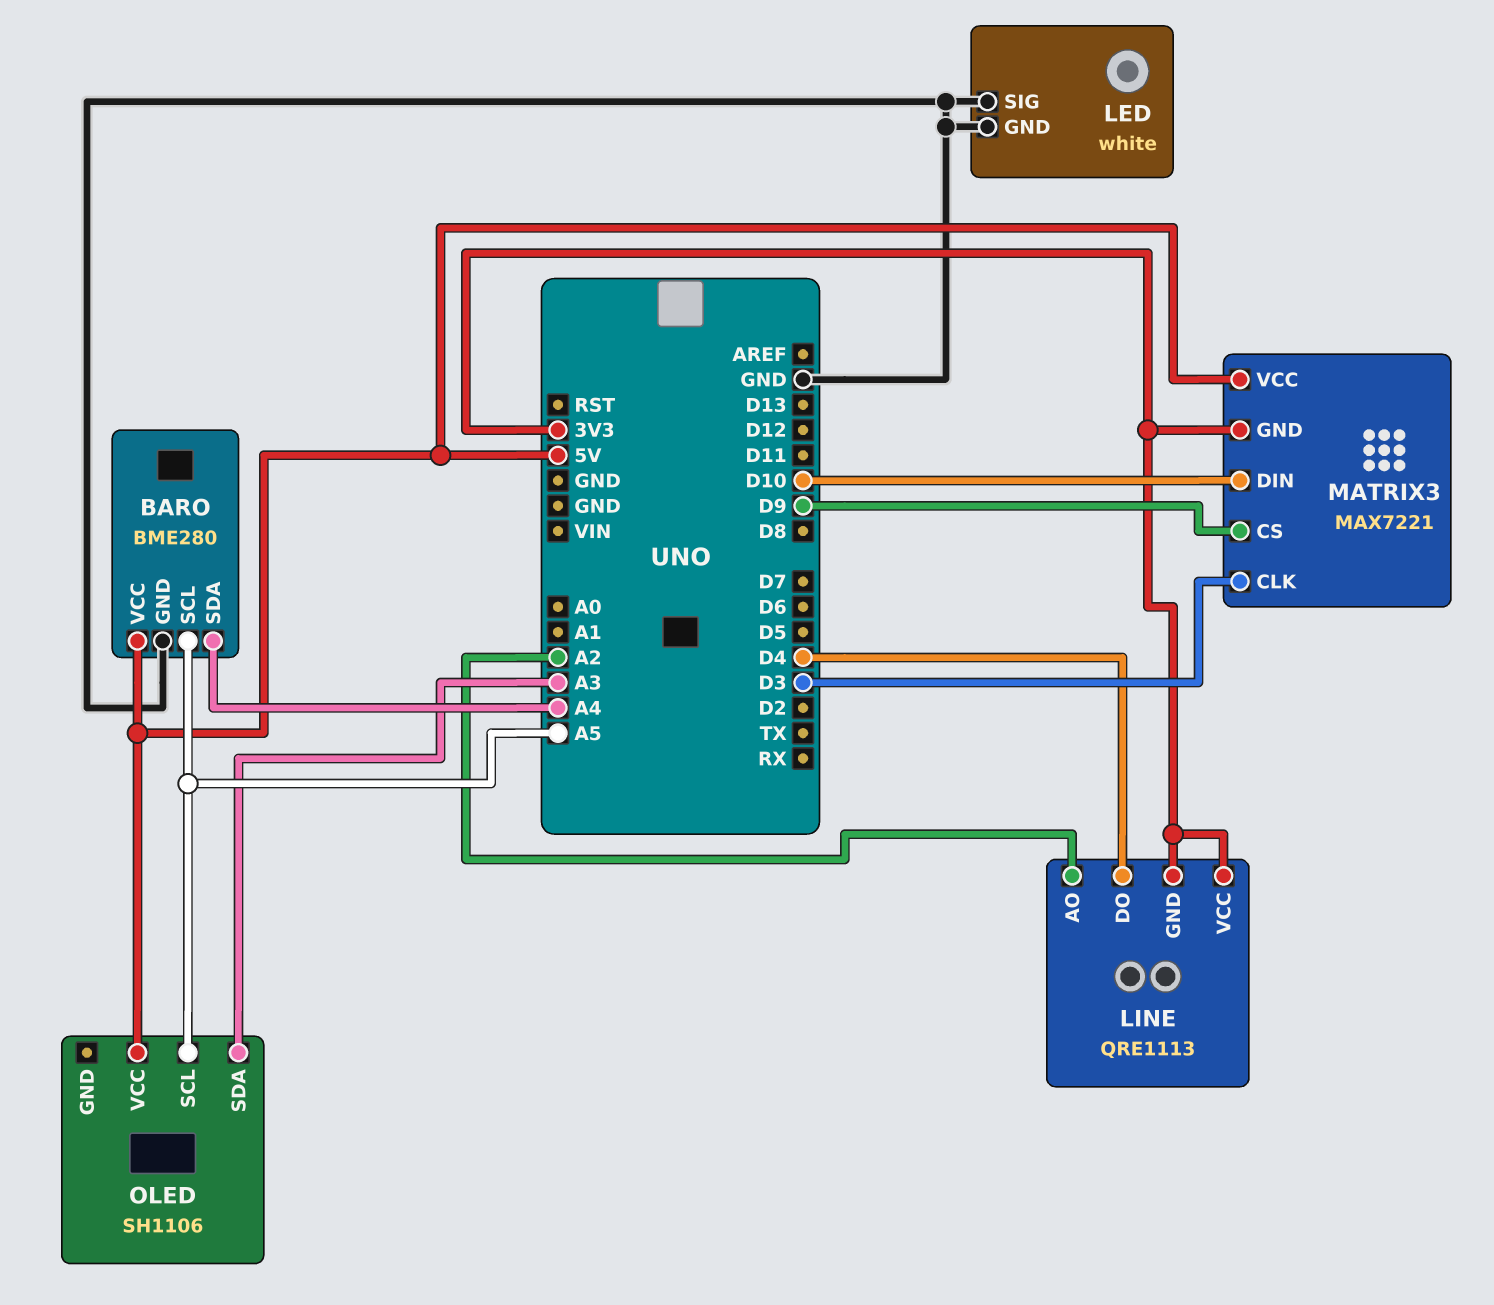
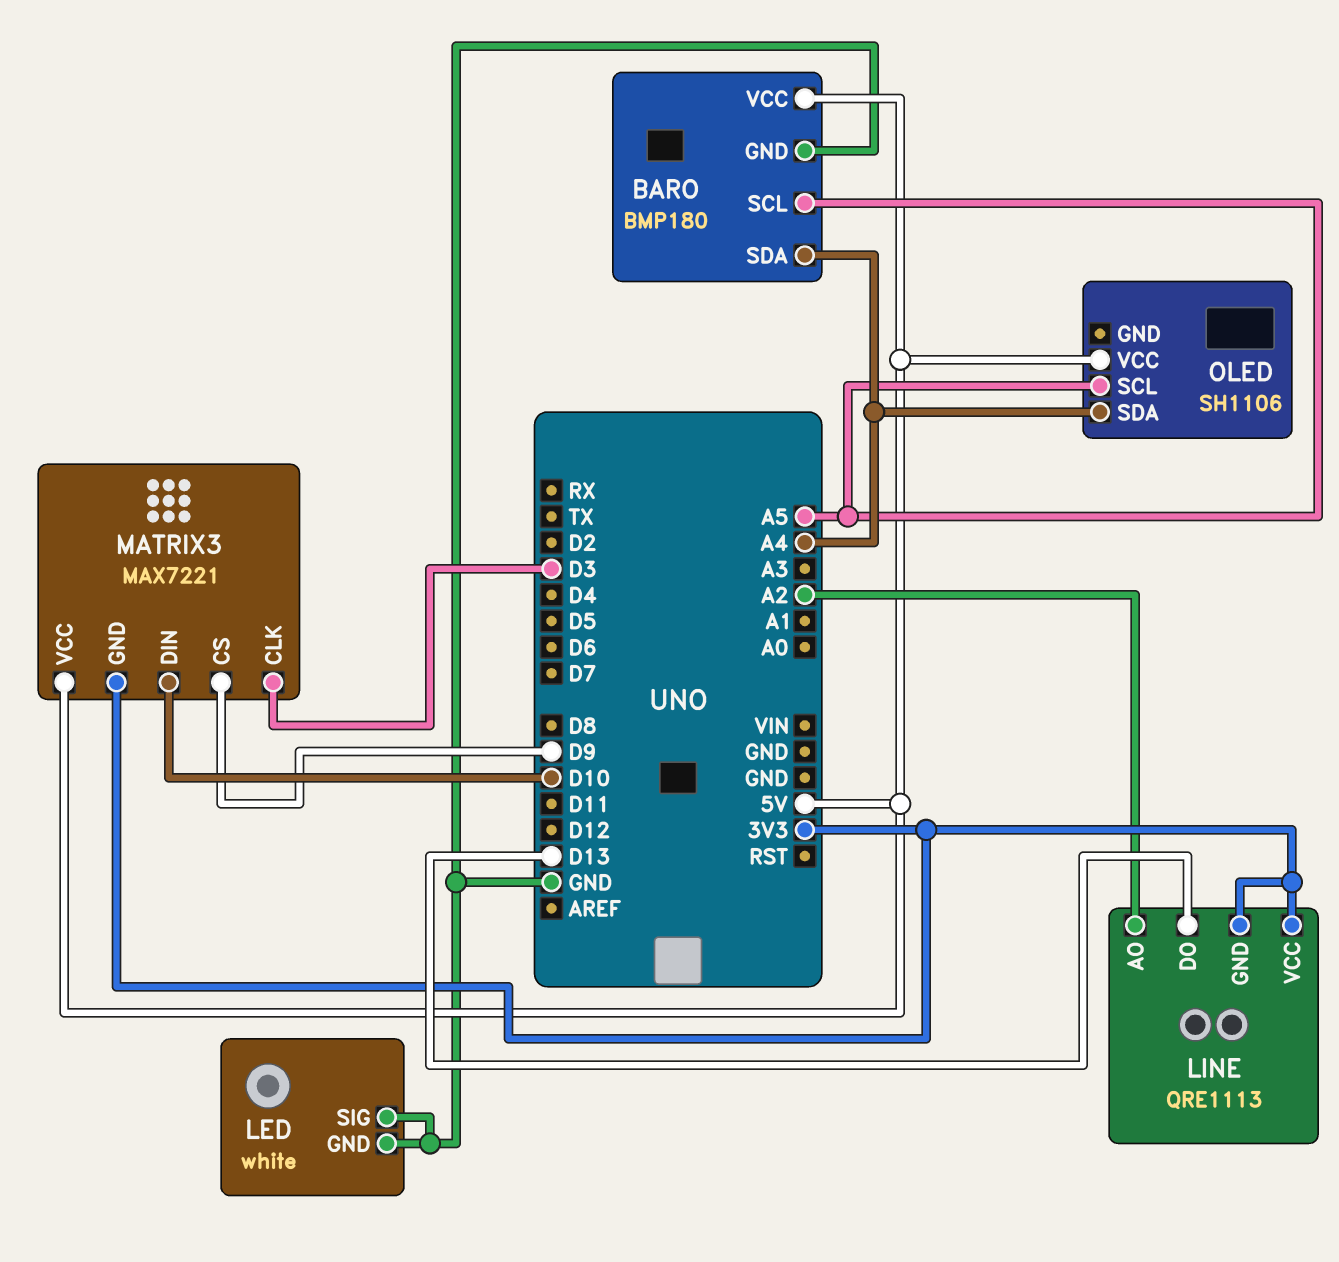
BARO: BME280 -> BMP180
LINE pin DO: D4 -> D13
OLED pin SDA: A3 -> A4

